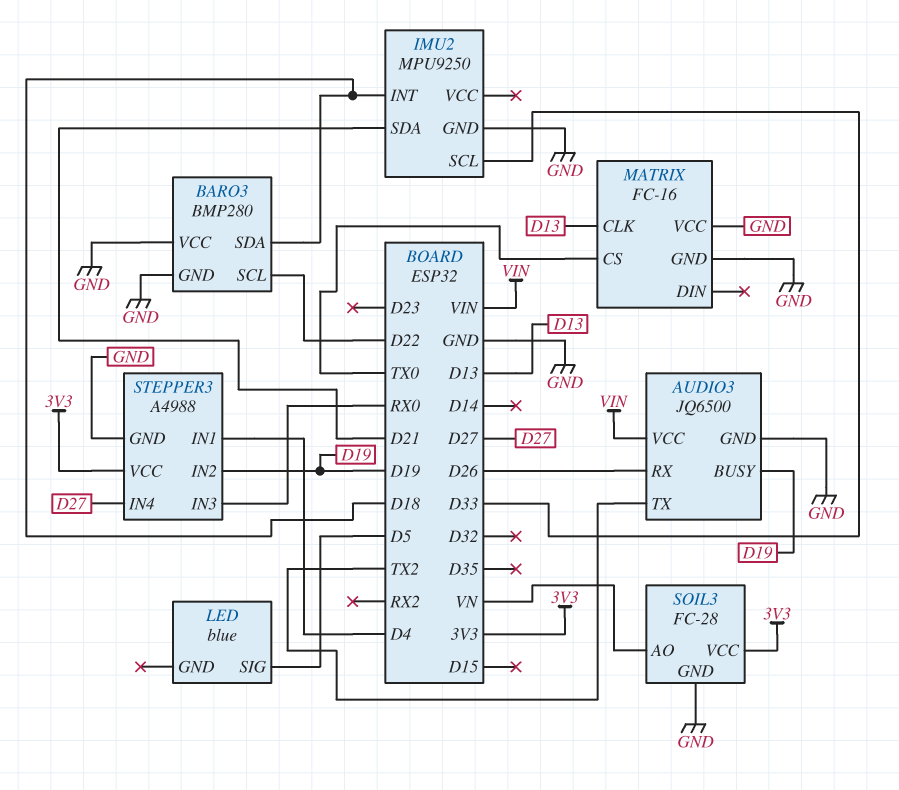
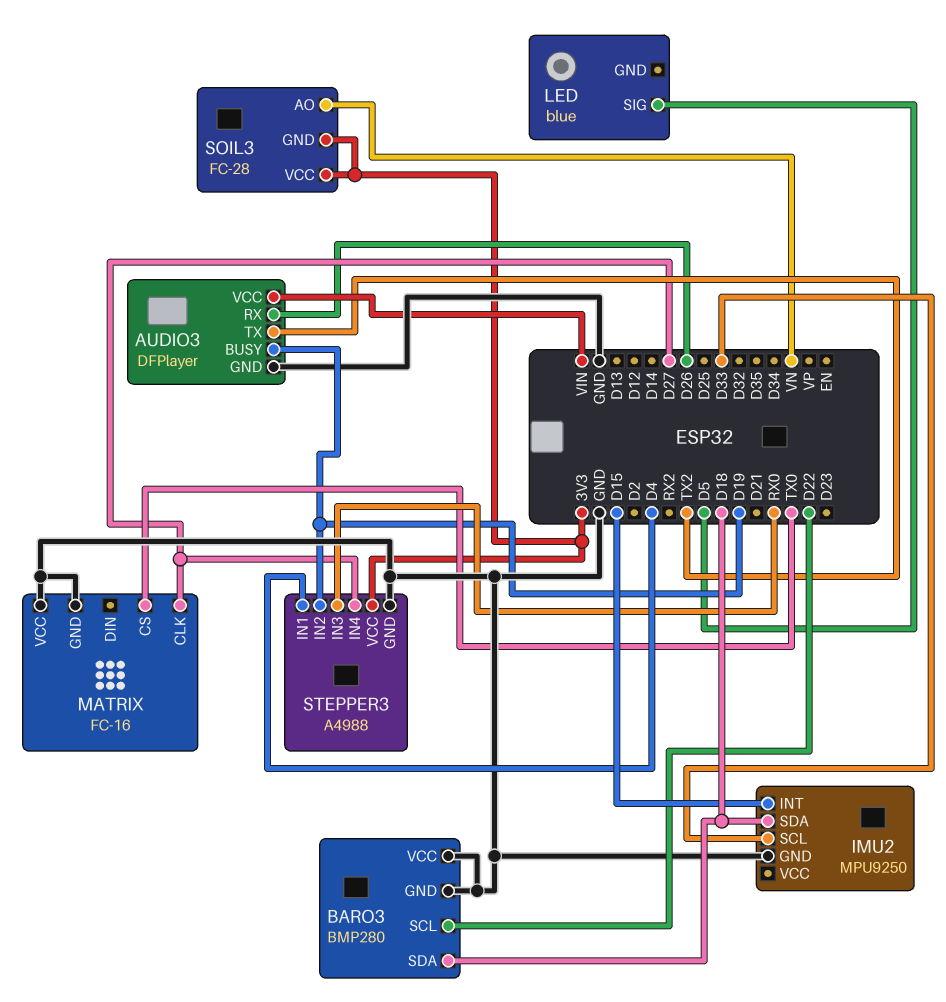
AUDIO3: JQ6500 -> DFPlayer
IMU2 pin INT: D18 -> D15
IMU2 pin SDA: D21 -> D18
MATRIX pin CLK: D13 -> D27
SOIL3 pin GND: GND -> 3V3

